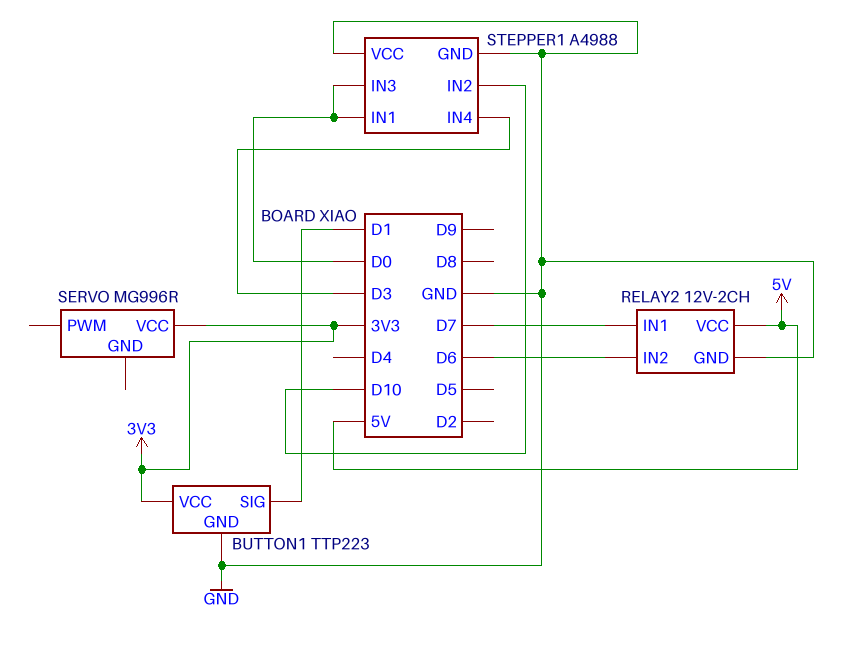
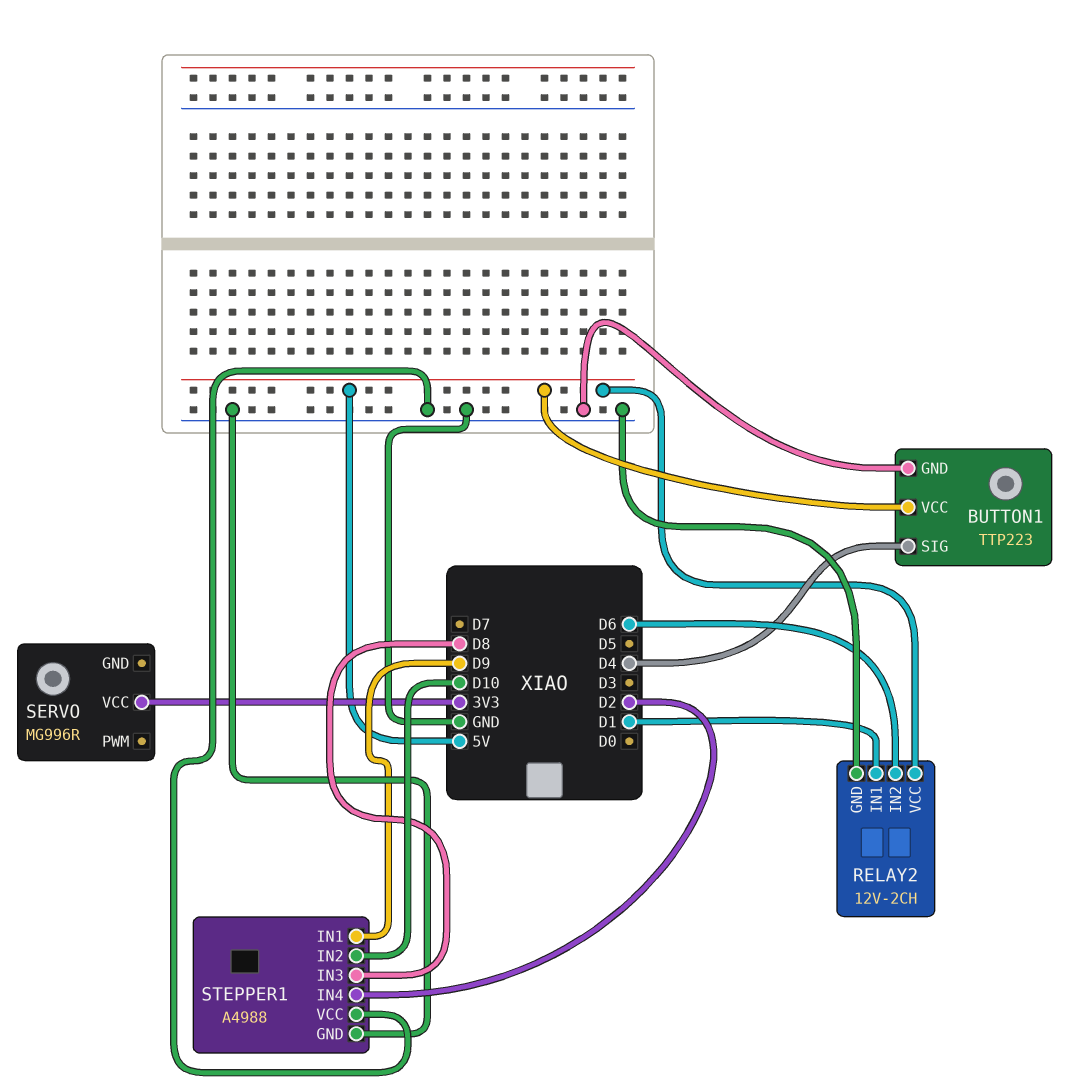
BUTTON1 pin SIG: D1 -> D4
BUTTON1 pin VCC: 3V3 -> 5V
RELAY2 pin IN1: D7 -> D1
STEPPER1 pin IN1: D0 -> D9
STEPPER1 pin IN3: D0 -> D8
STEPPER1 pin IN4: D3 -> D2

